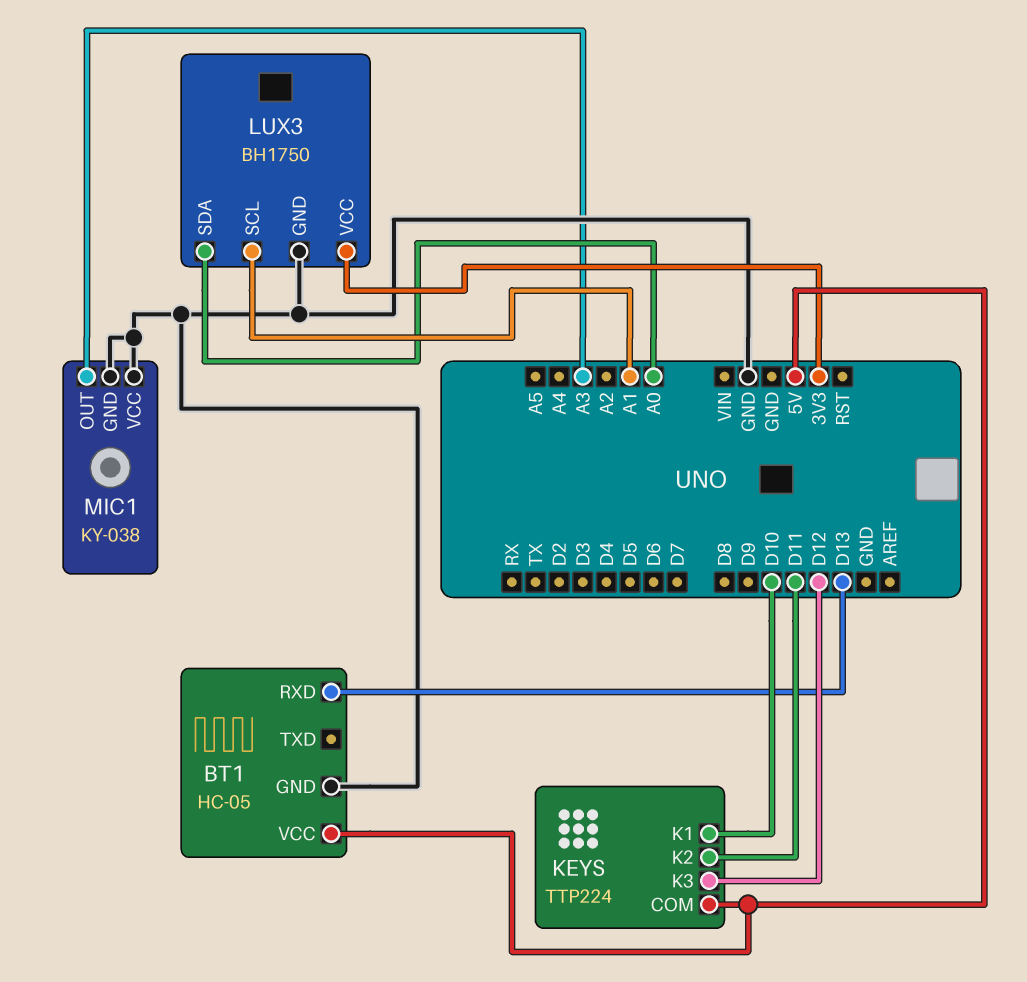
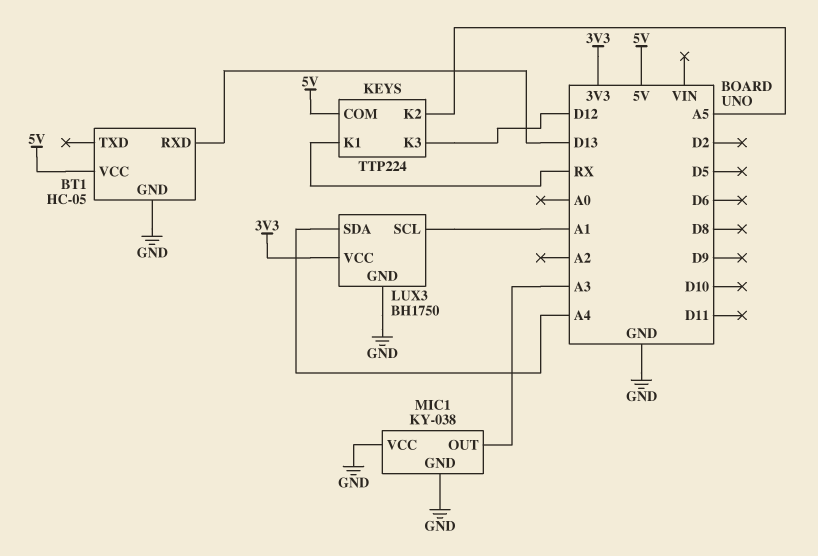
KEYS pin K1: D10 -> RX
KEYS pin K2: D11 -> A5
LUX3 pin SDA: A0 -> A4

